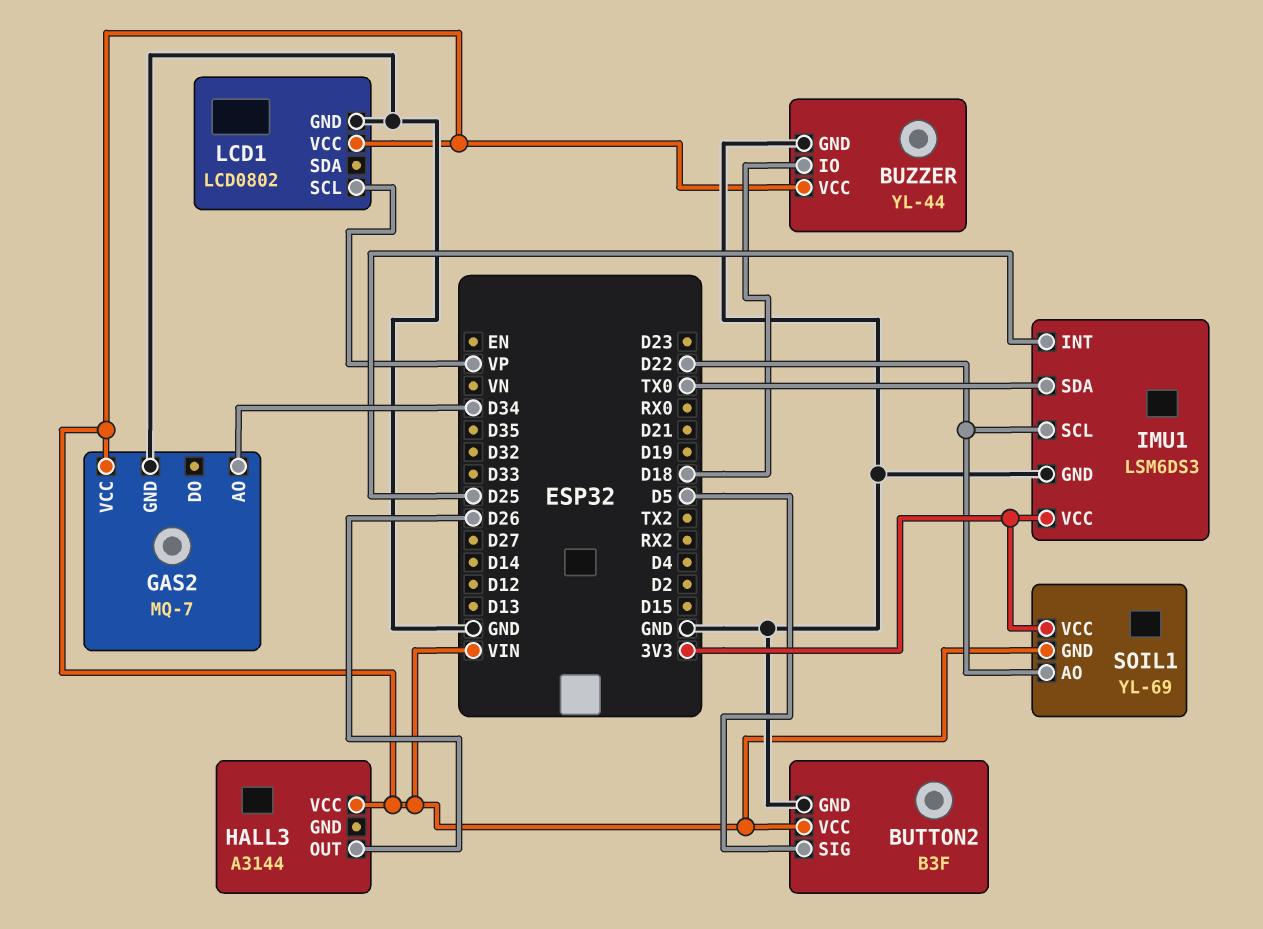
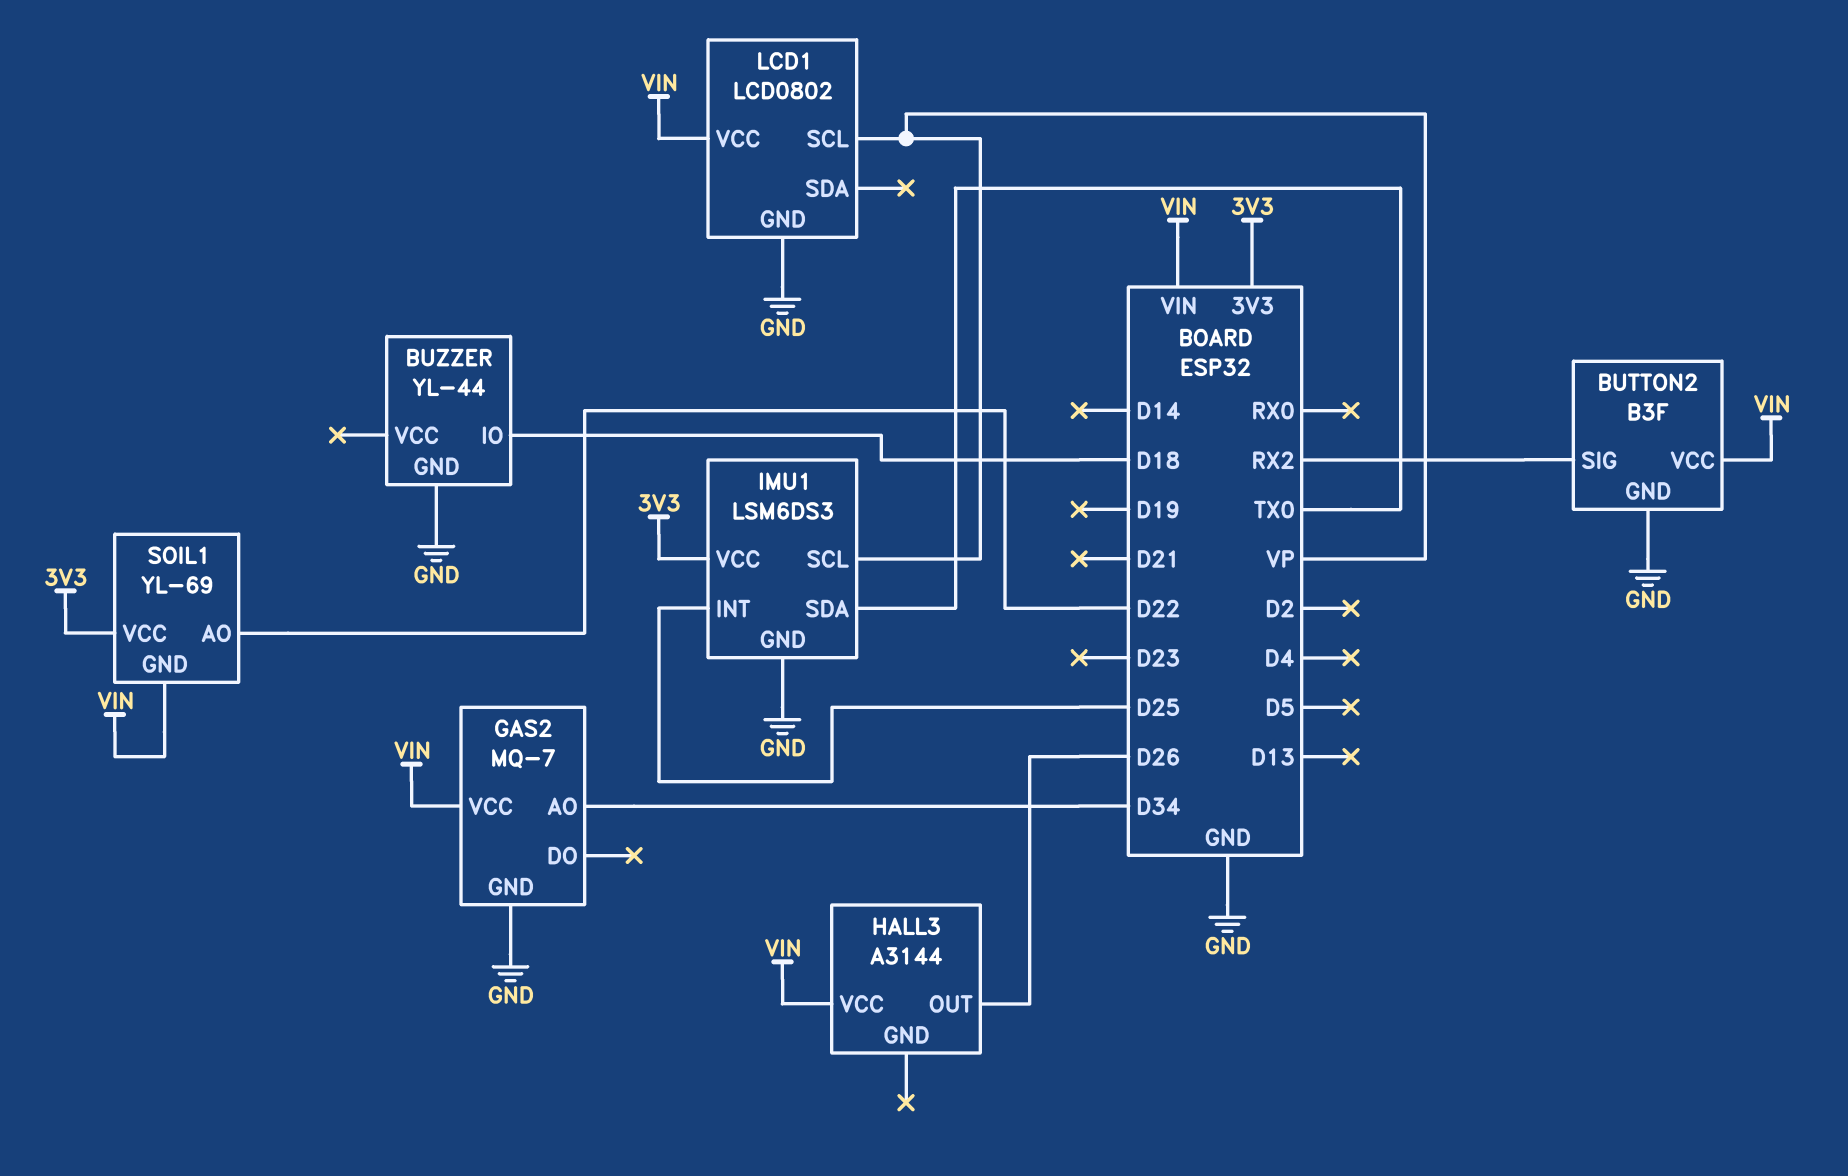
BUTTON2 pin SIG: D5 -> RX2
BUZZER pin VCC: VIN -> none
IMU1 pin SCL: D22 -> VP

